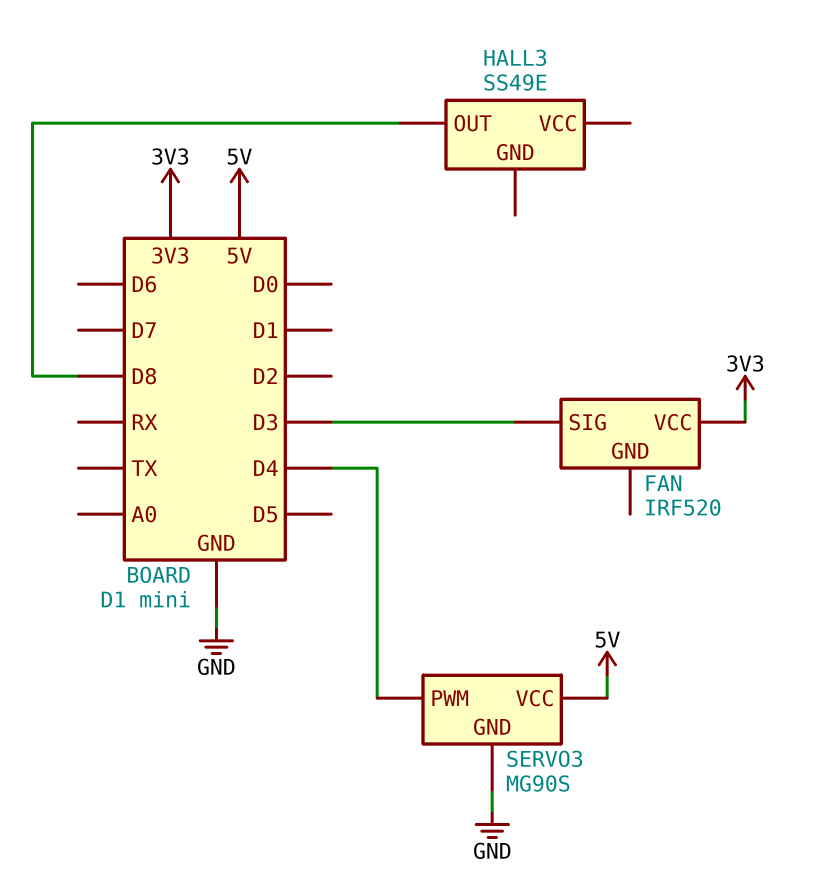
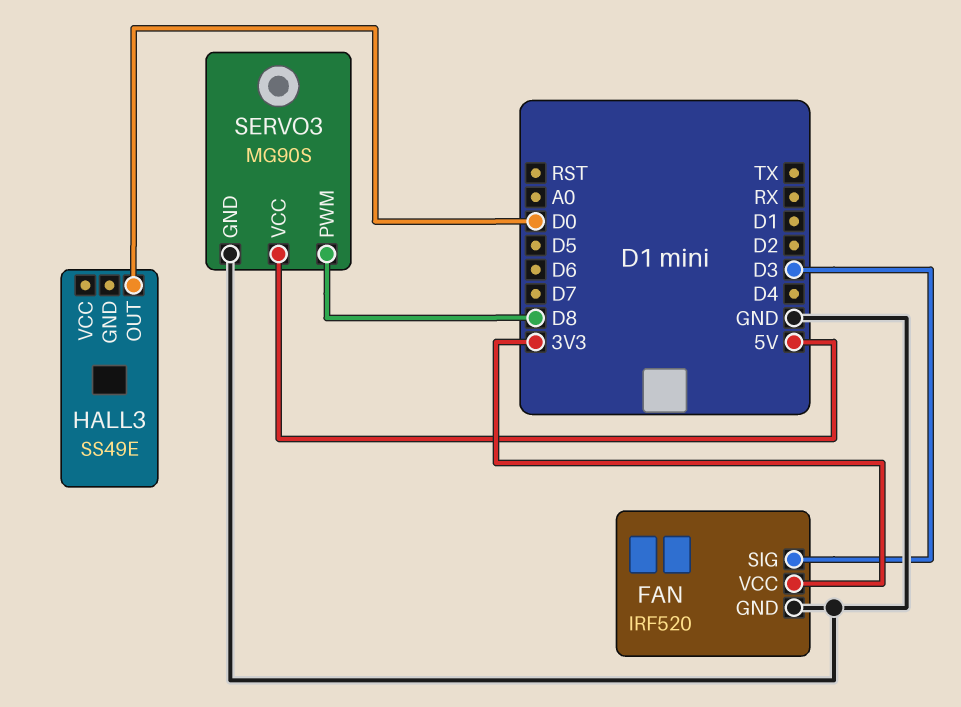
FAN pin GND: none -> GND
HALL3 pin OUT: D8 -> D0
SERVO3 pin PWM: D4 -> D8

